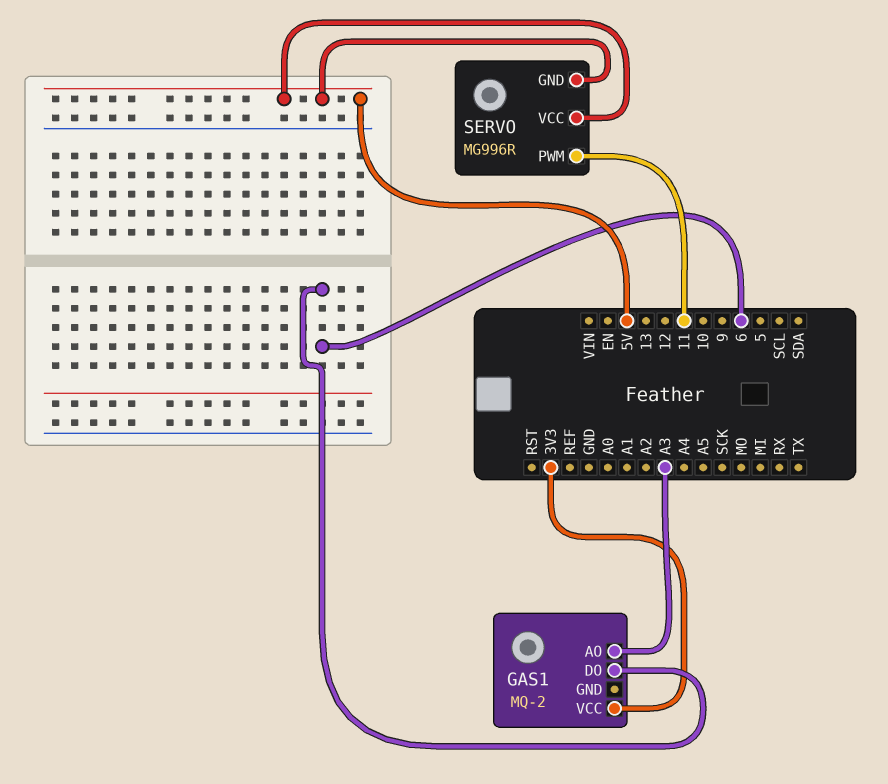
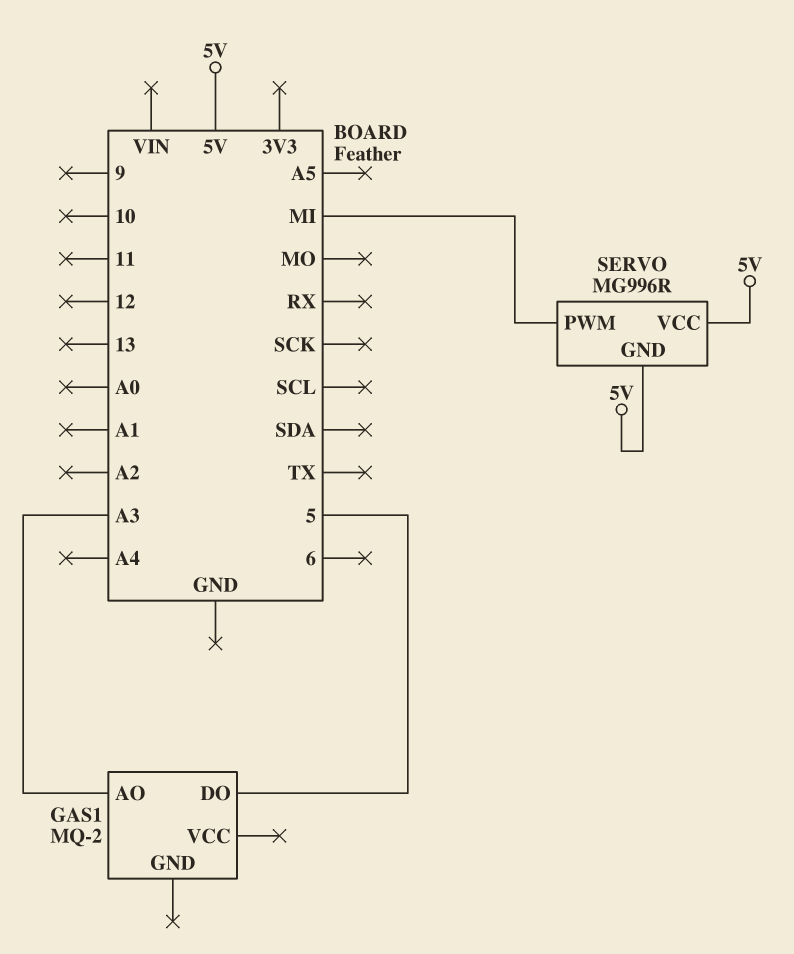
GAS1 pin DO: 6 -> 5
GAS1 pin VCC: 3V3 -> none
SERVO pin PWM: 11 -> MI

